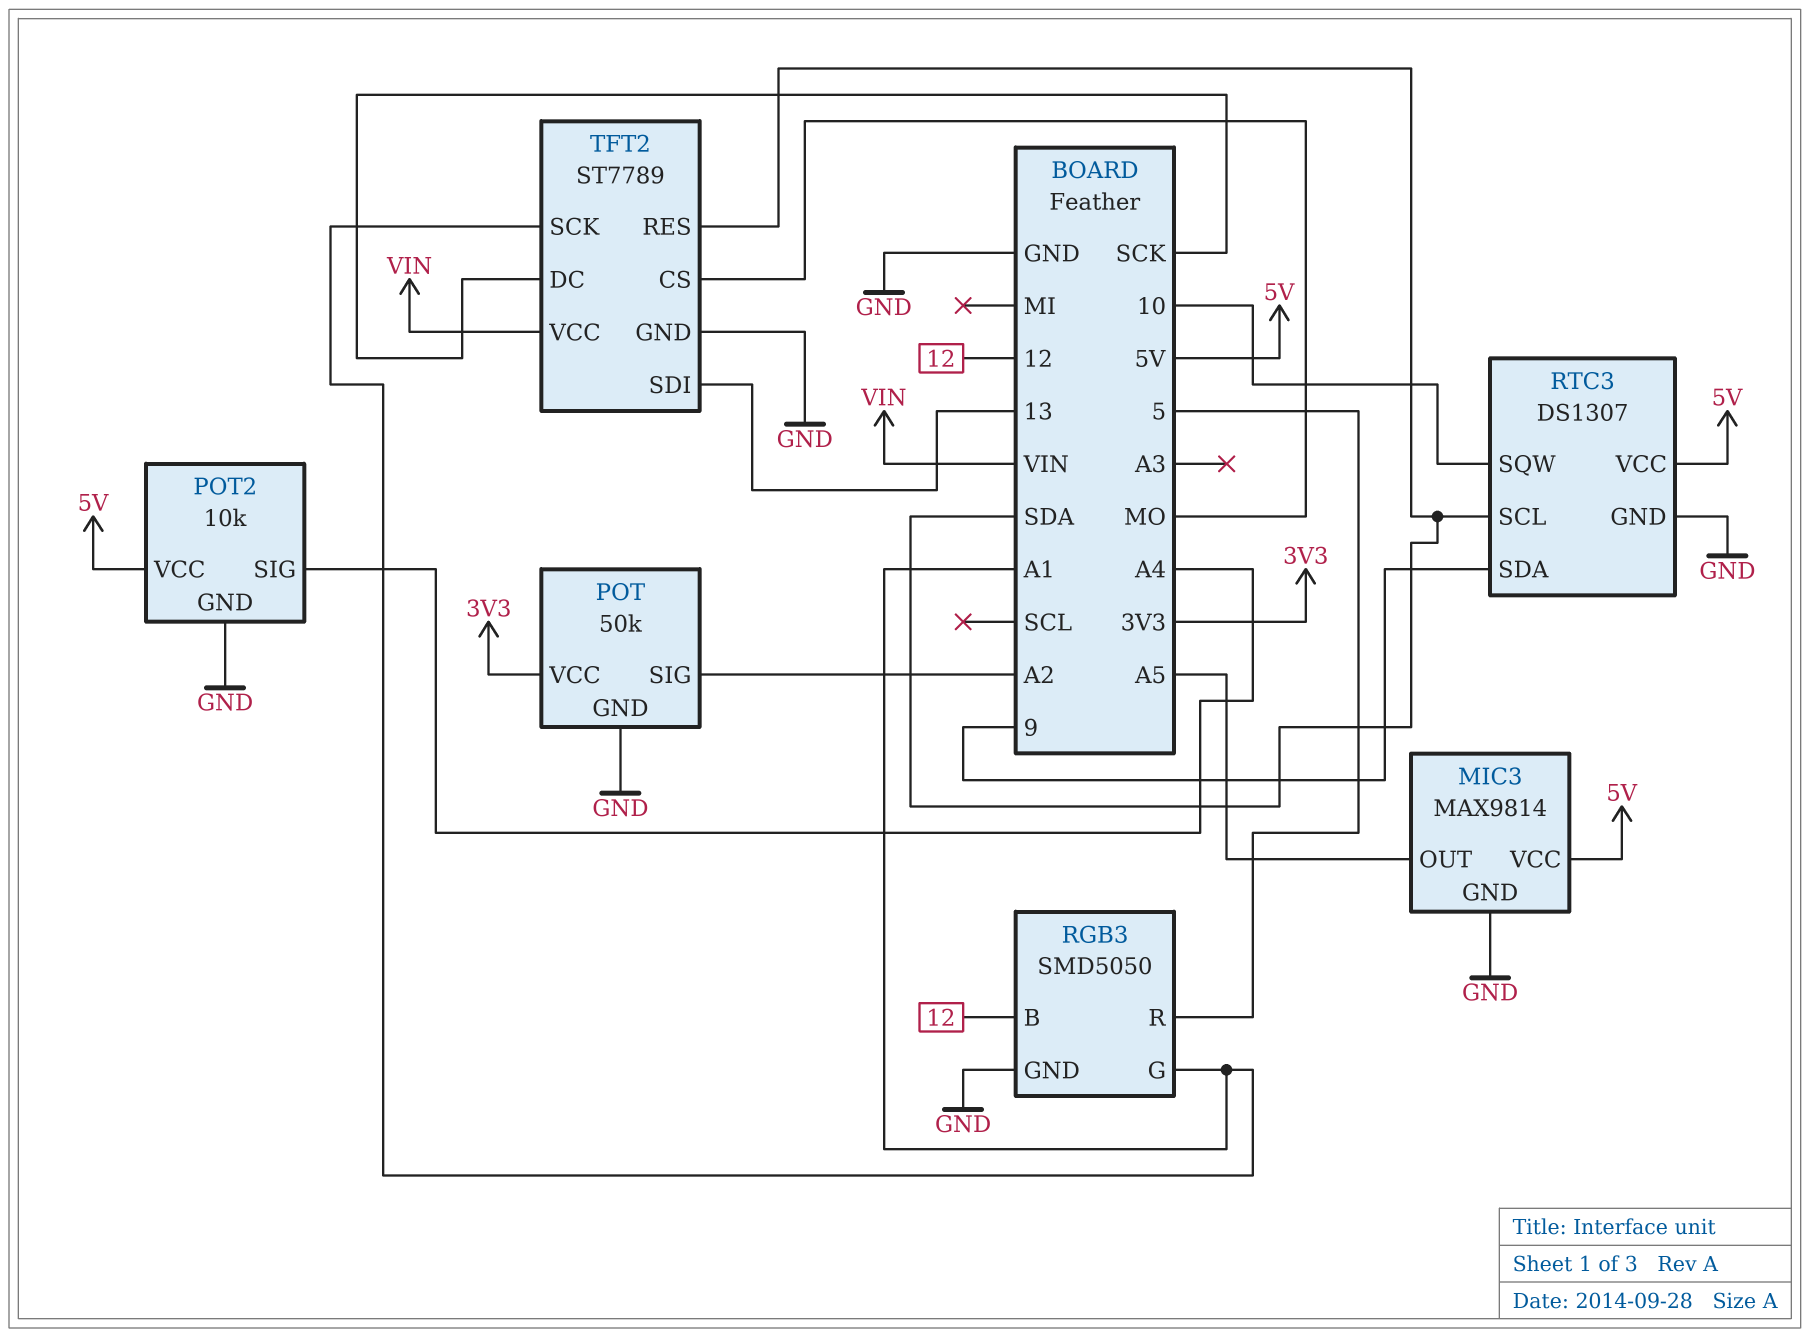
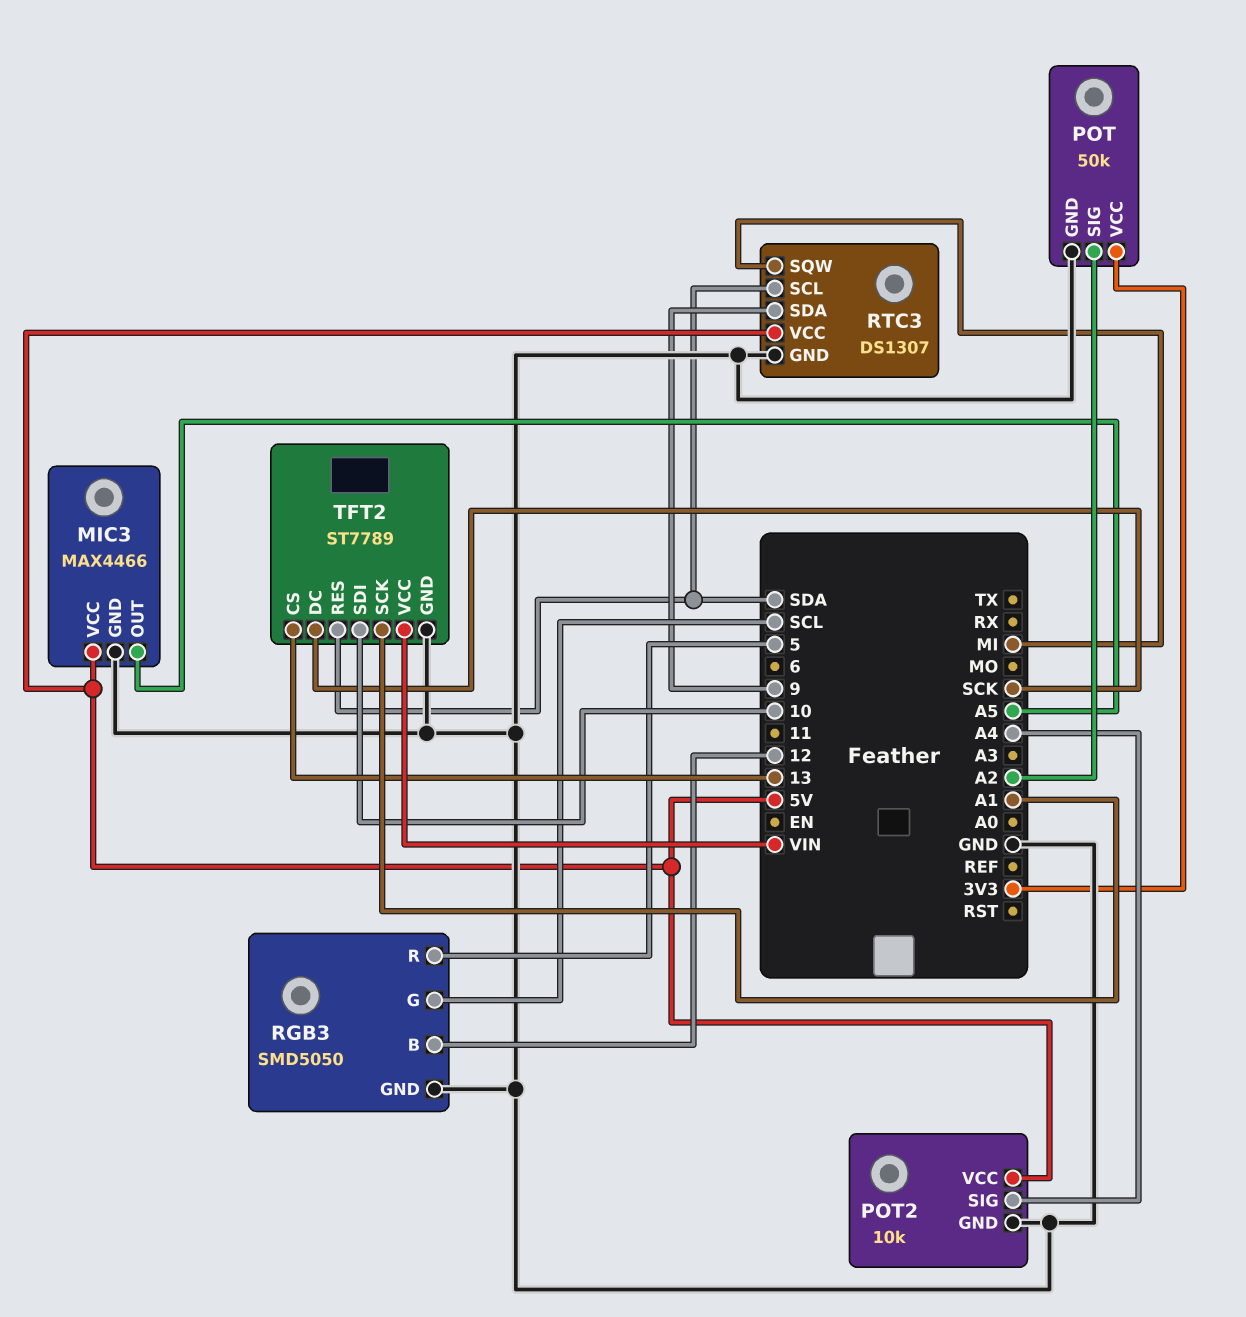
MIC3: MAX9814 -> MAX4466
RGB3 pin G: A1 -> SCL
RTC3 pin SQW: 10 -> MI
TFT2 pin CS: MO -> 13
TFT2 pin SDI: 13 -> 10

